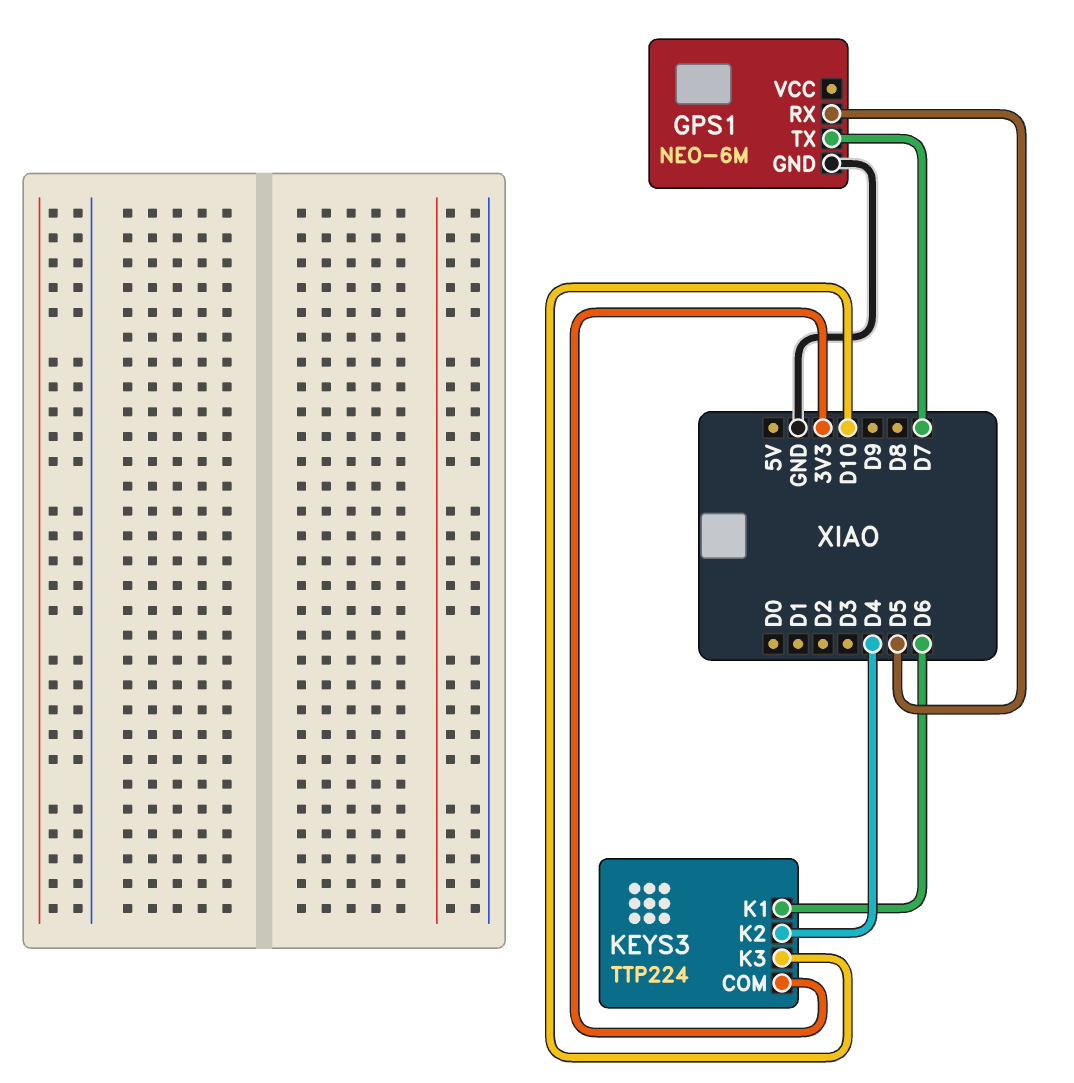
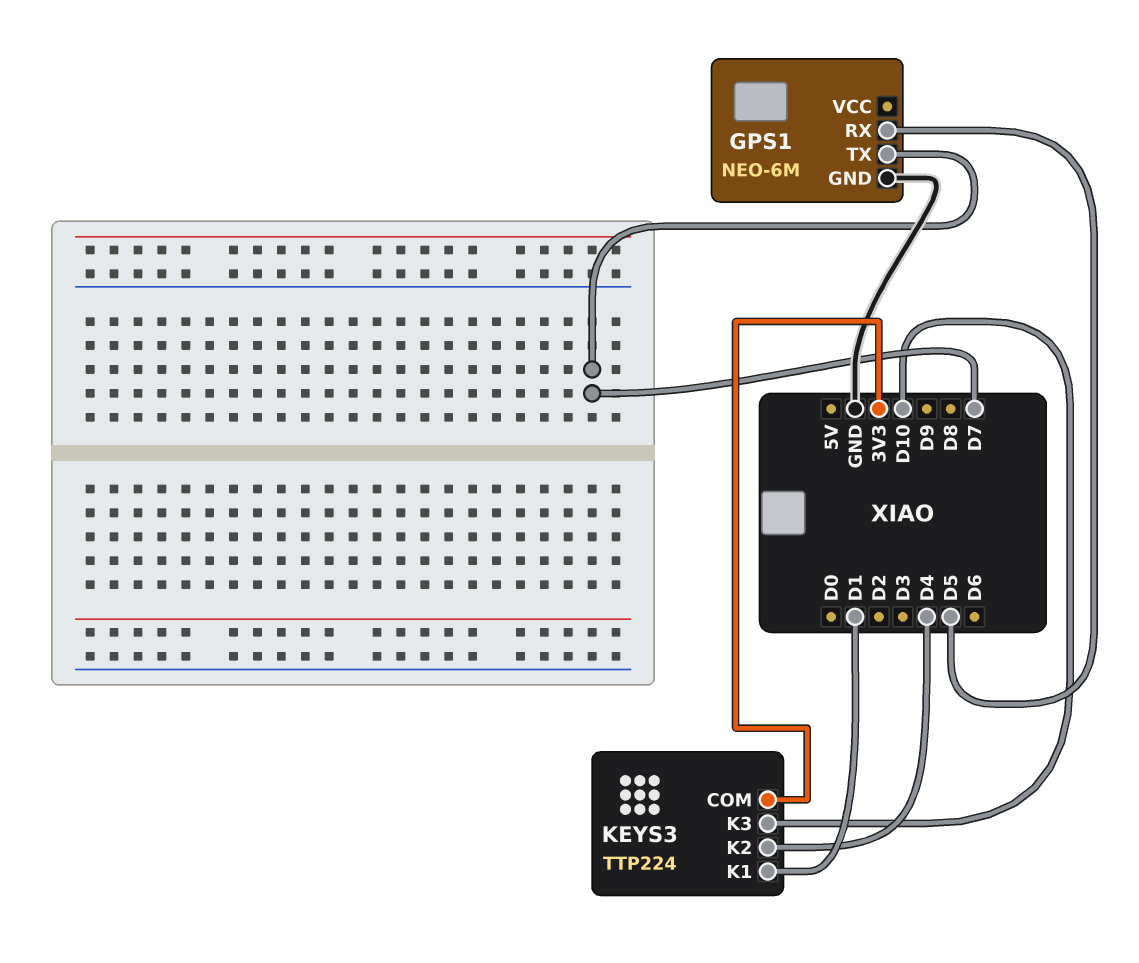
KEYS3 pin K1: D6 -> D1

